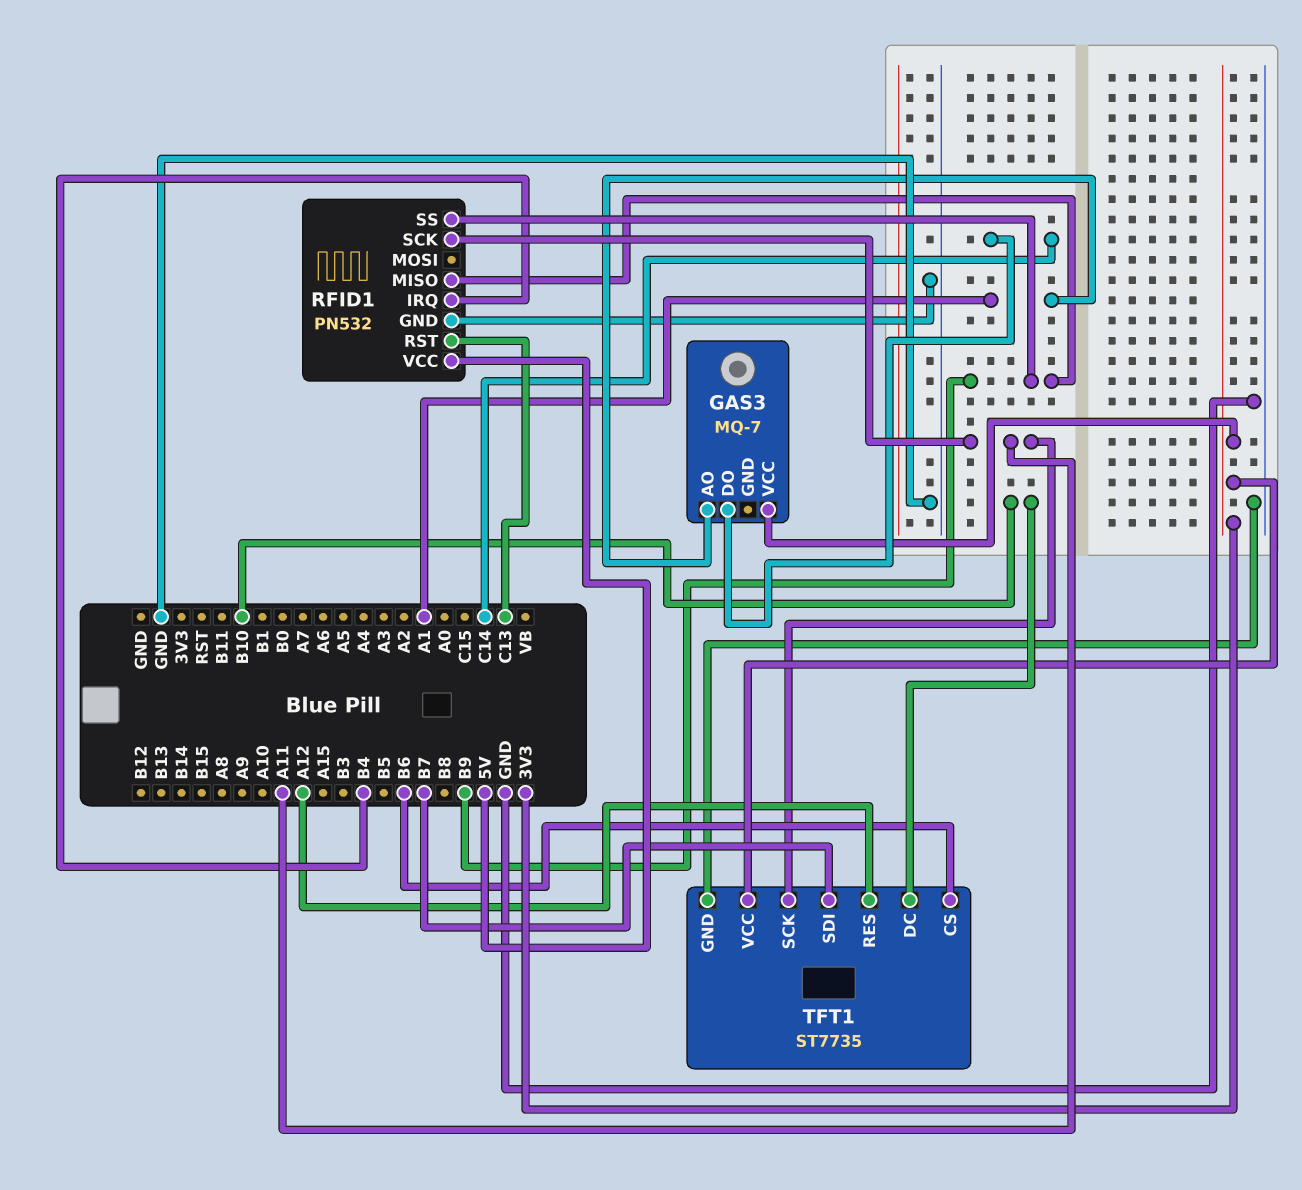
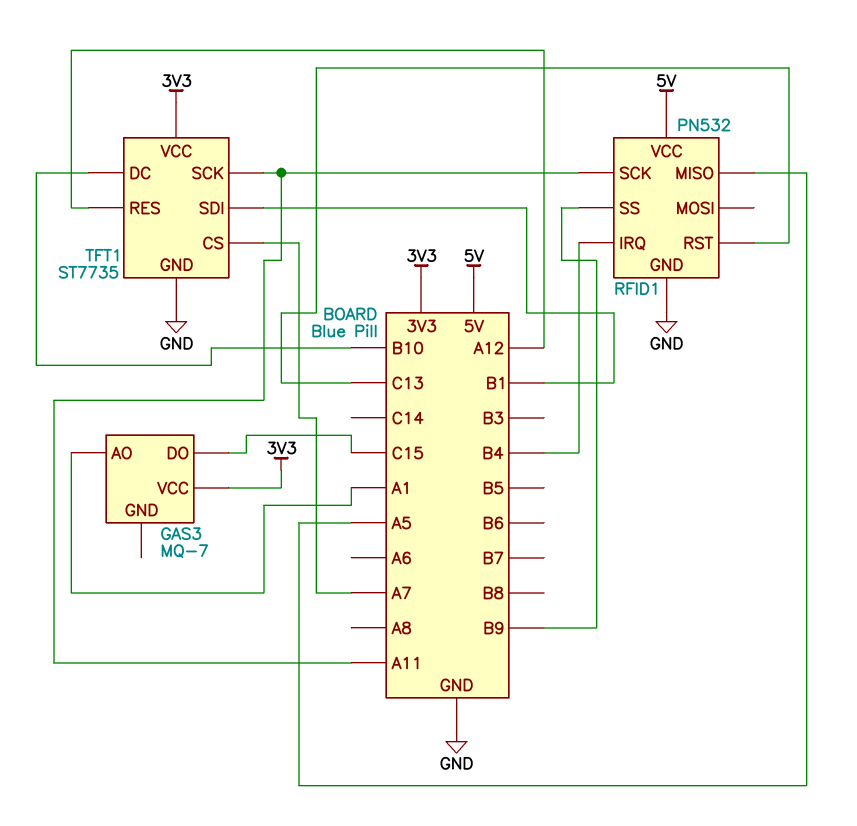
GAS3 pin DO: C14 -> C15
RFID1 pin MISO: B9 -> A5
TFT1 pin CS: B6 -> A7
TFT1 pin SDI: B7 -> B1

